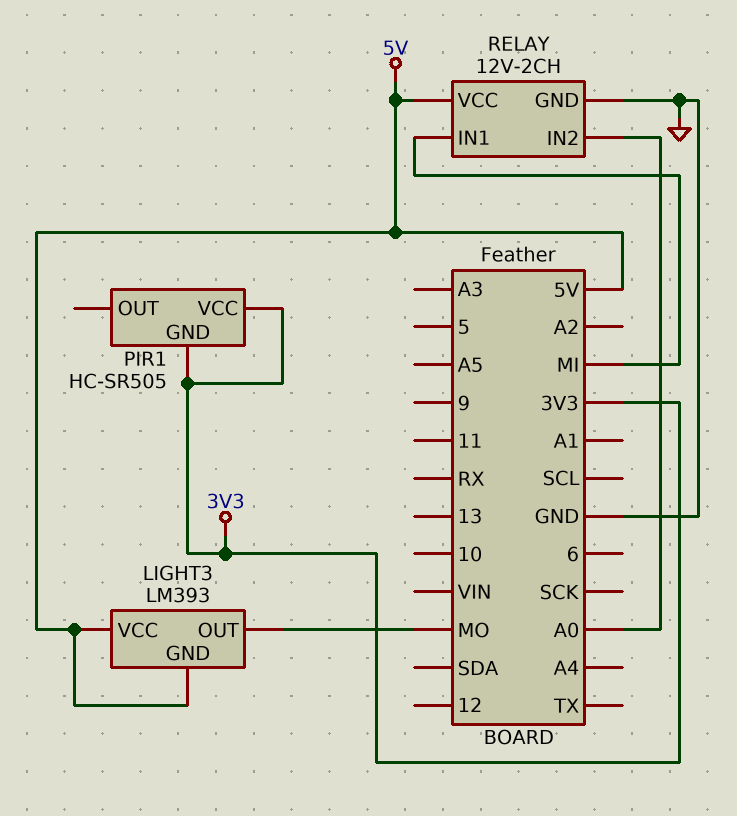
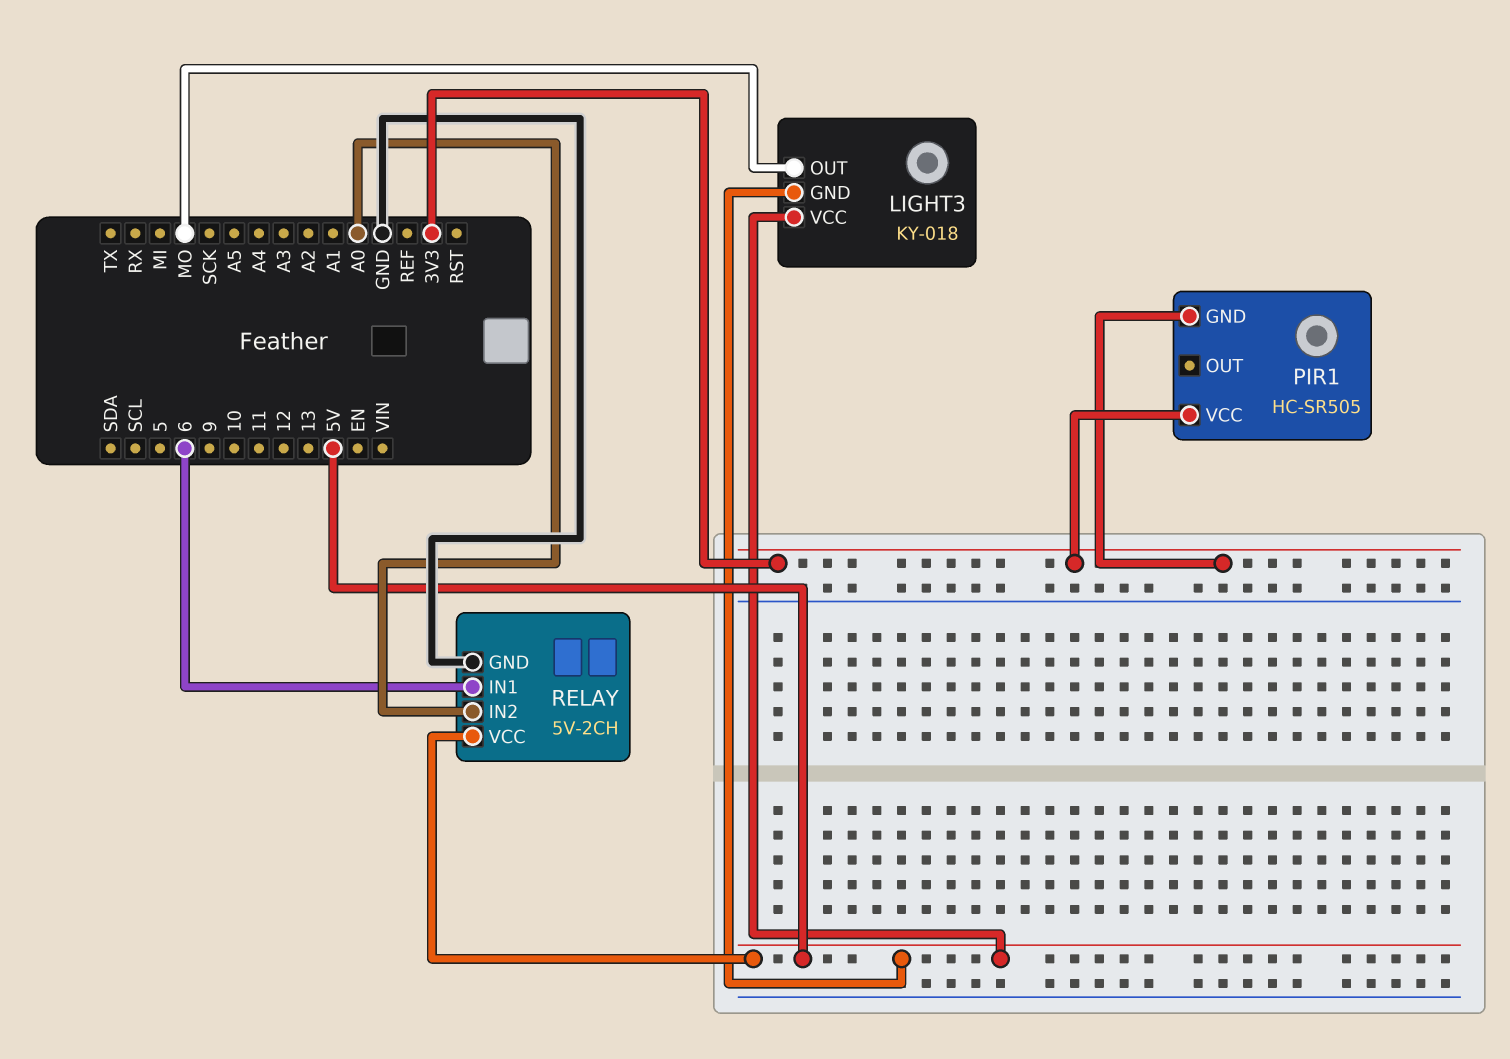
LIGHT3: LM393 -> KY-018
RELAY: 12V-2CH -> 5V-2CH
RELAY pin IN1: MI -> 6

